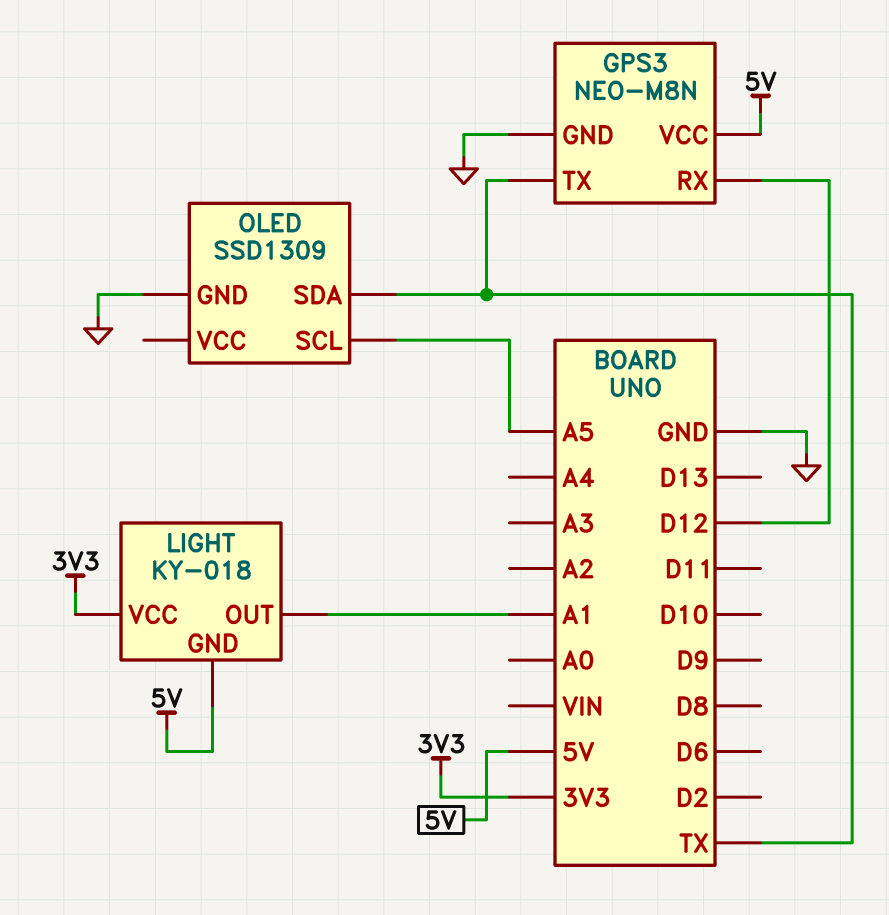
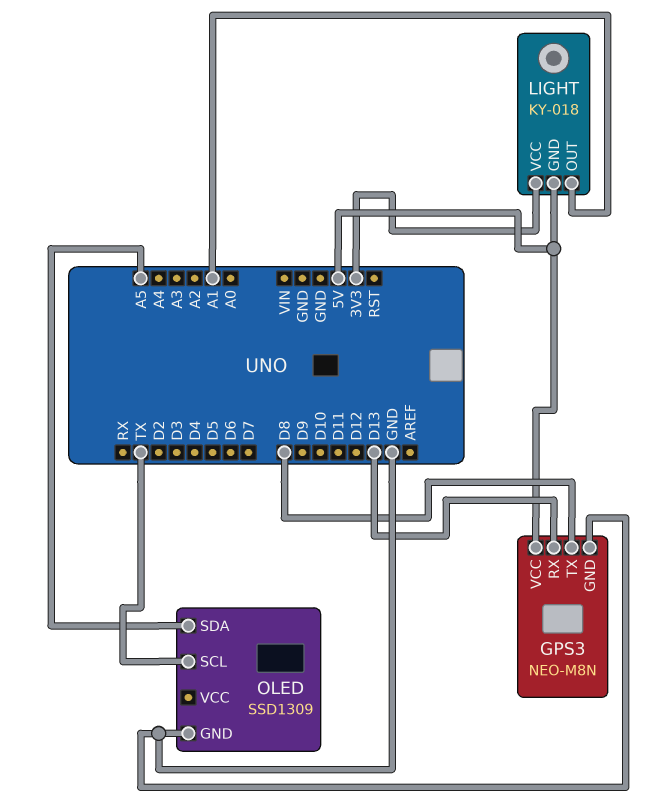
GPS3 pin RX: D12 -> D13
GPS3 pin TX: TX -> D8
OLED pin SCL: A5 -> TX
OLED pin SDA: TX -> A5

